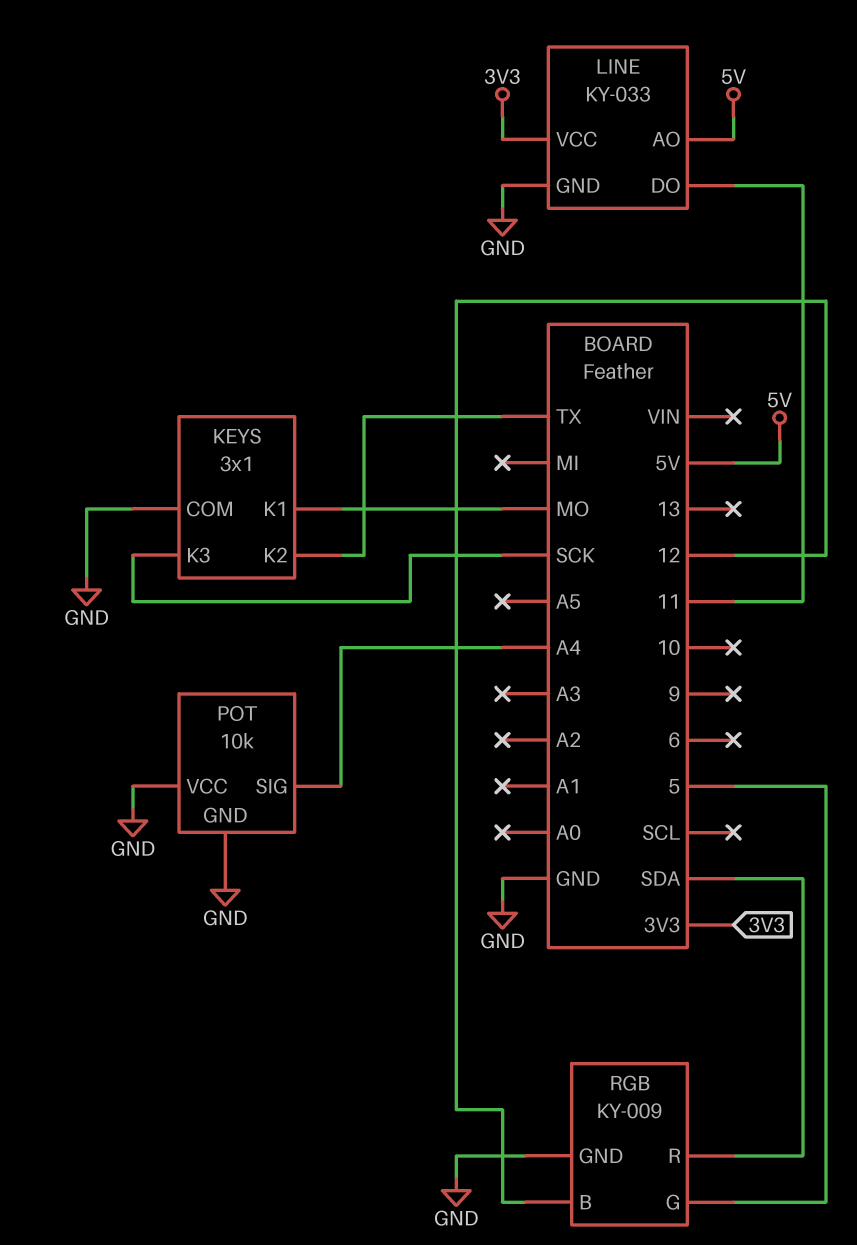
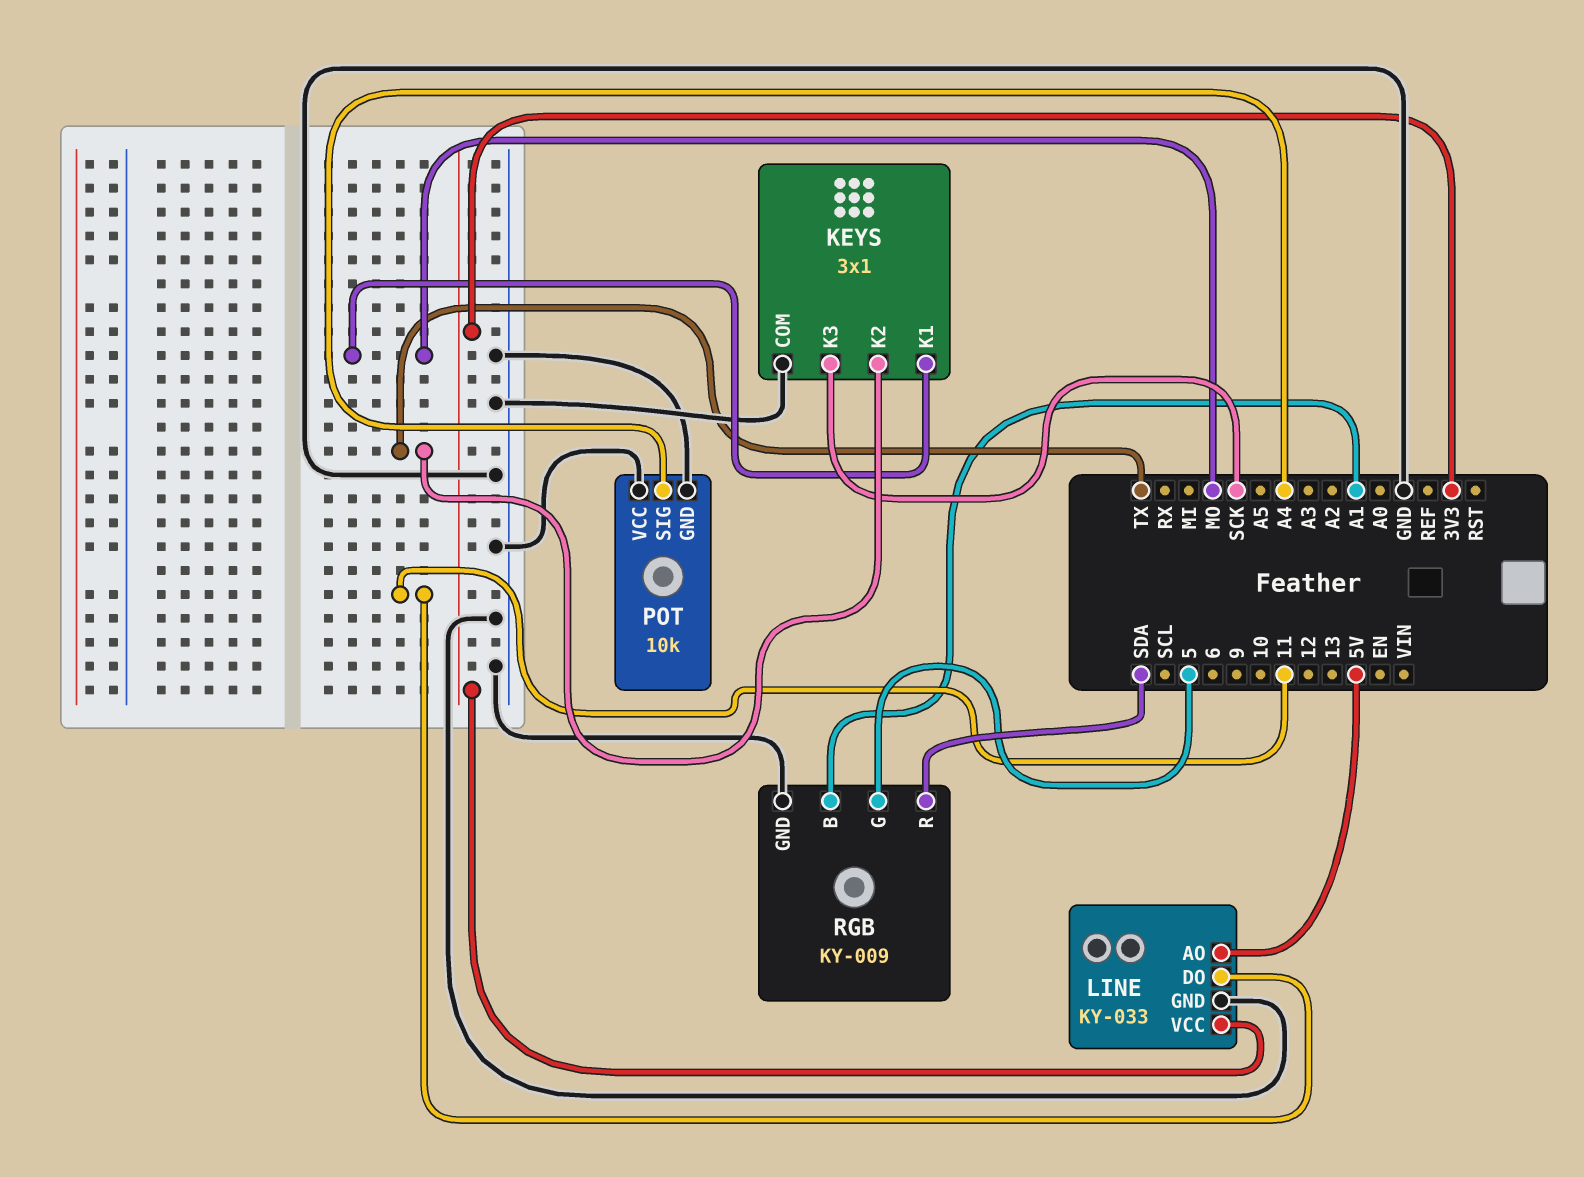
RGB pin B: 12 -> A1

